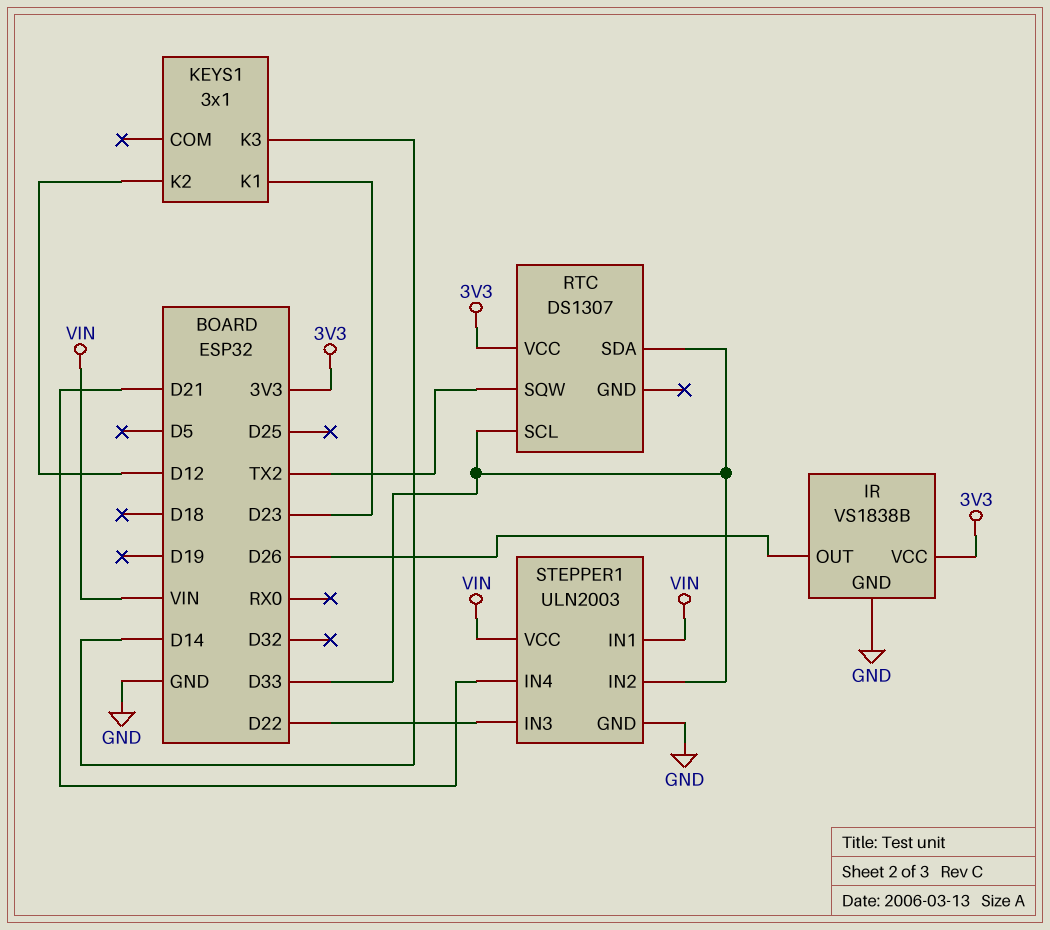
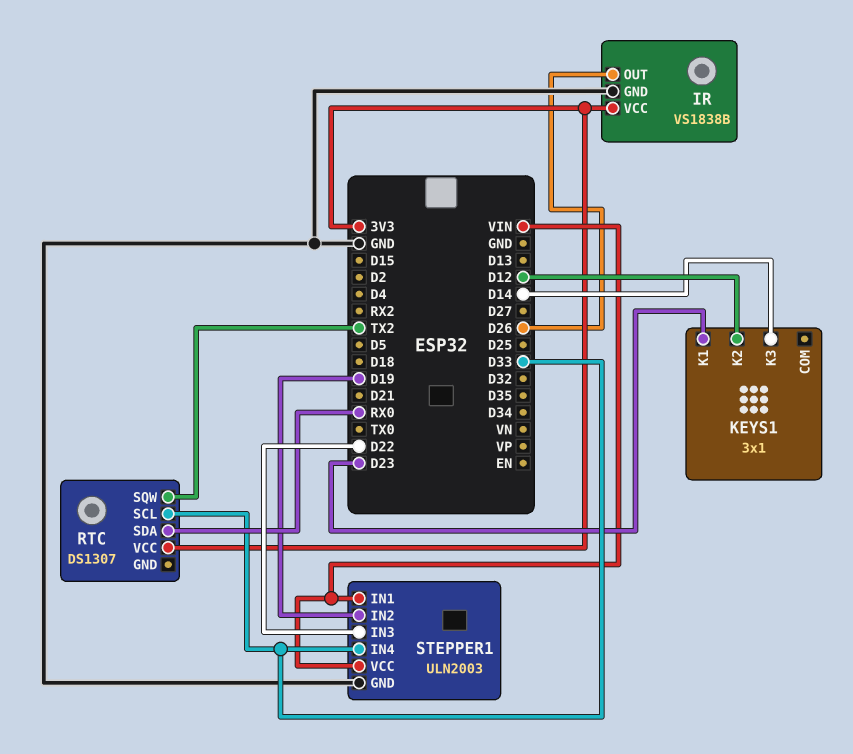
RTC pin SDA: D33 -> RX0
STEPPER1 pin IN2: D33 -> D19
STEPPER1 pin IN4: D21 -> D33

